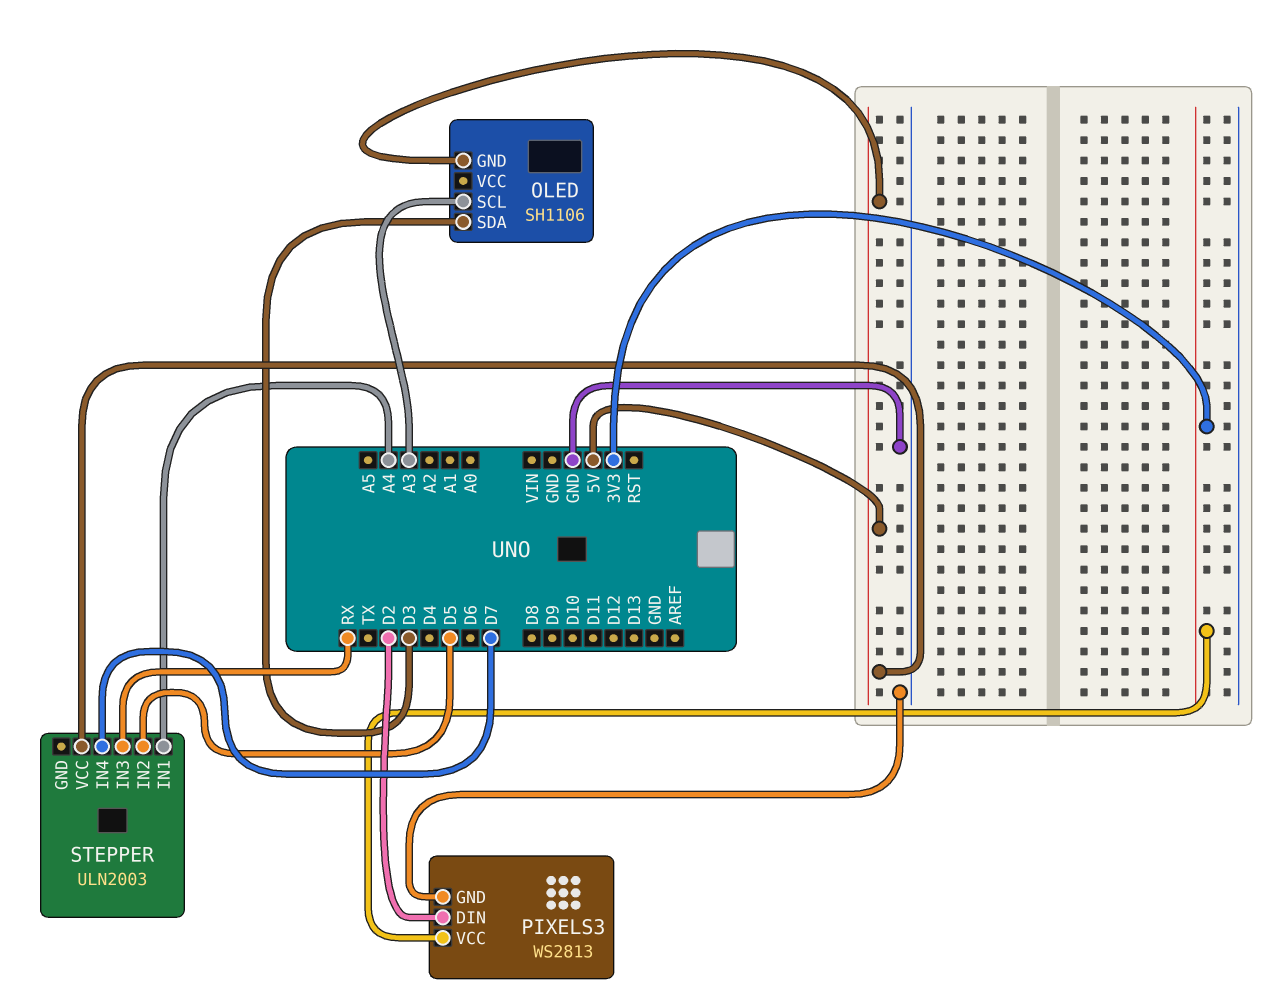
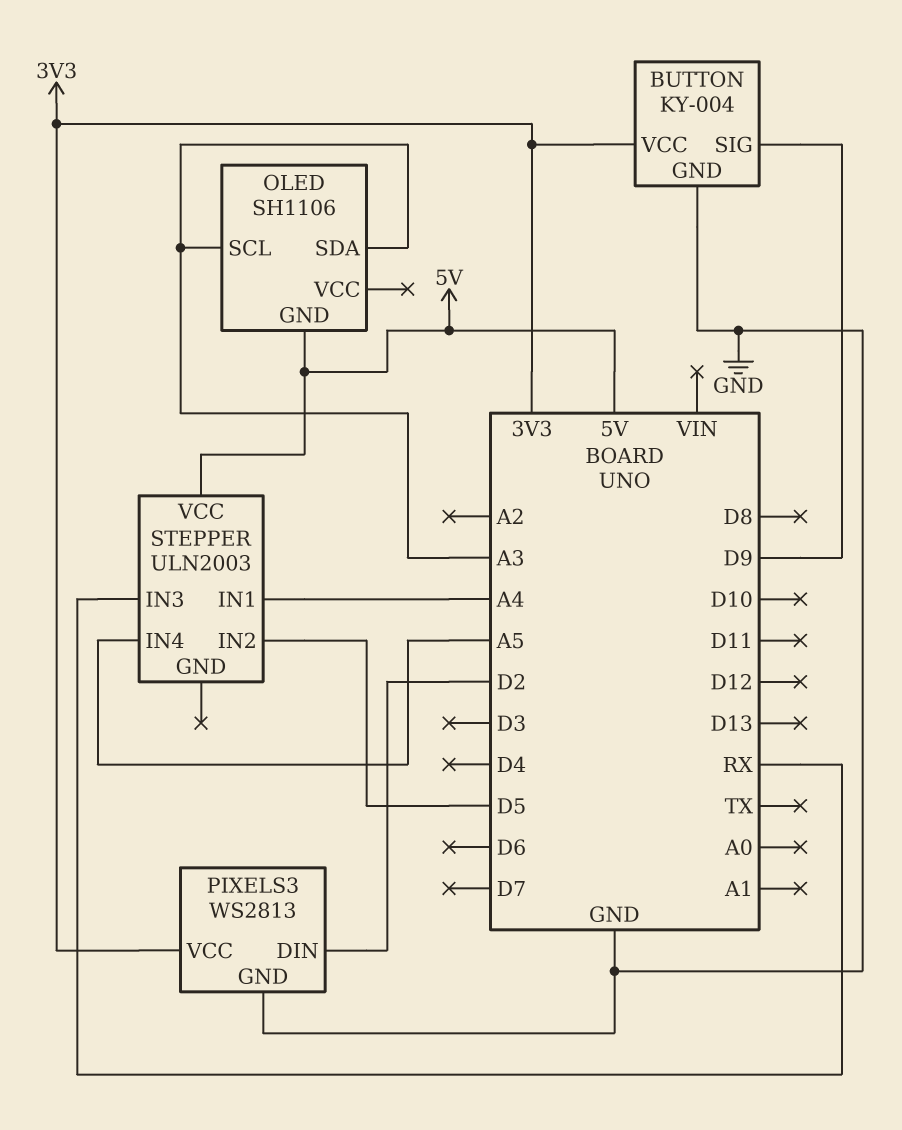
BUTTON: none -> KY-004
BUTTON pin GND: none -> GND
BUTTON pin SIG: none -> D9
BUTTON pin VCC: none -> 3V3
OLED pin SDA: D3 -> A3
STEPPER pin IN4: D7 -> A5

